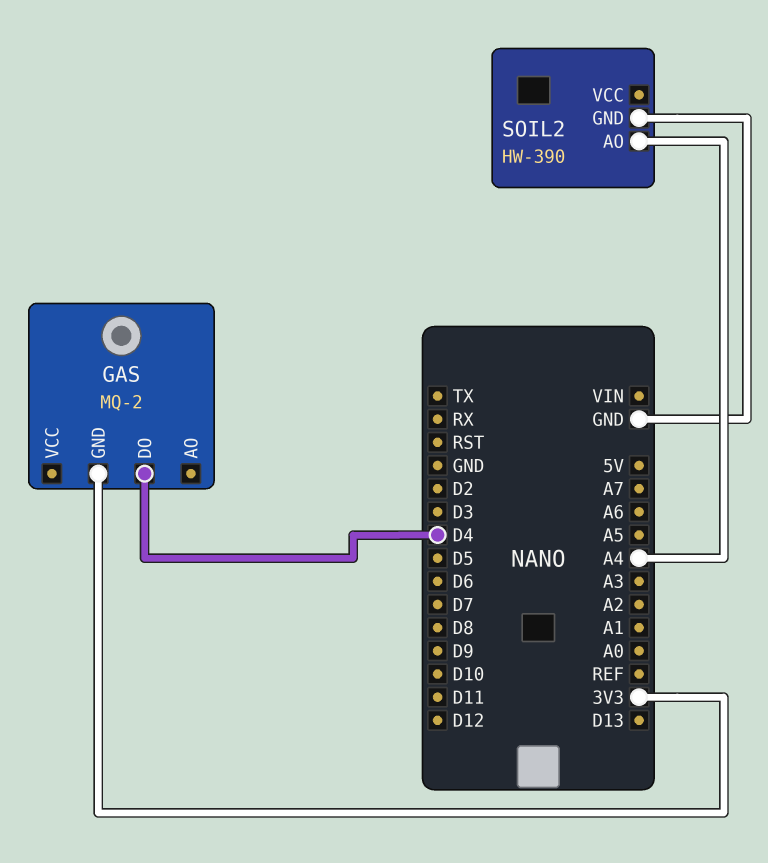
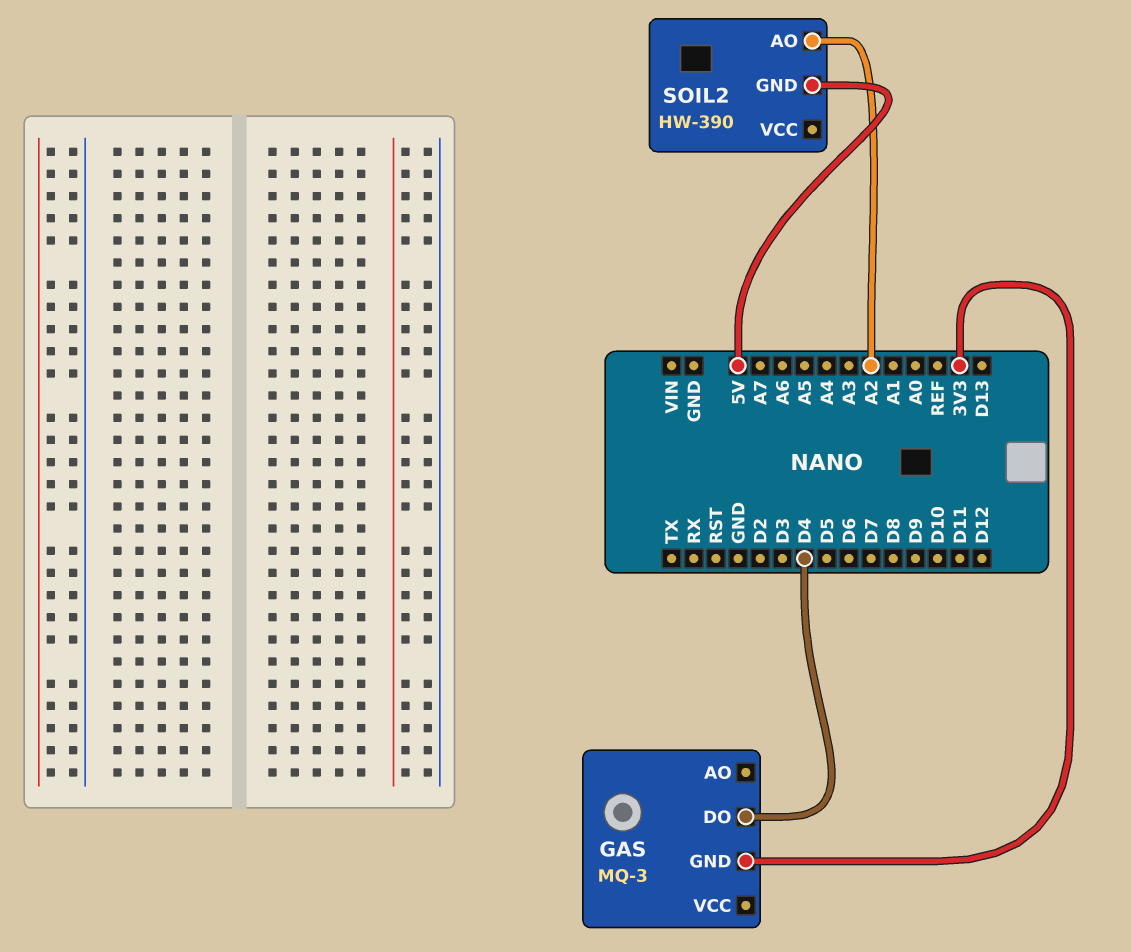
GAS: MQ-2 -> MQ-3
SOIL2 pin AO: A4 -> A2
SOIL2 pin GND: GND -> 5V

